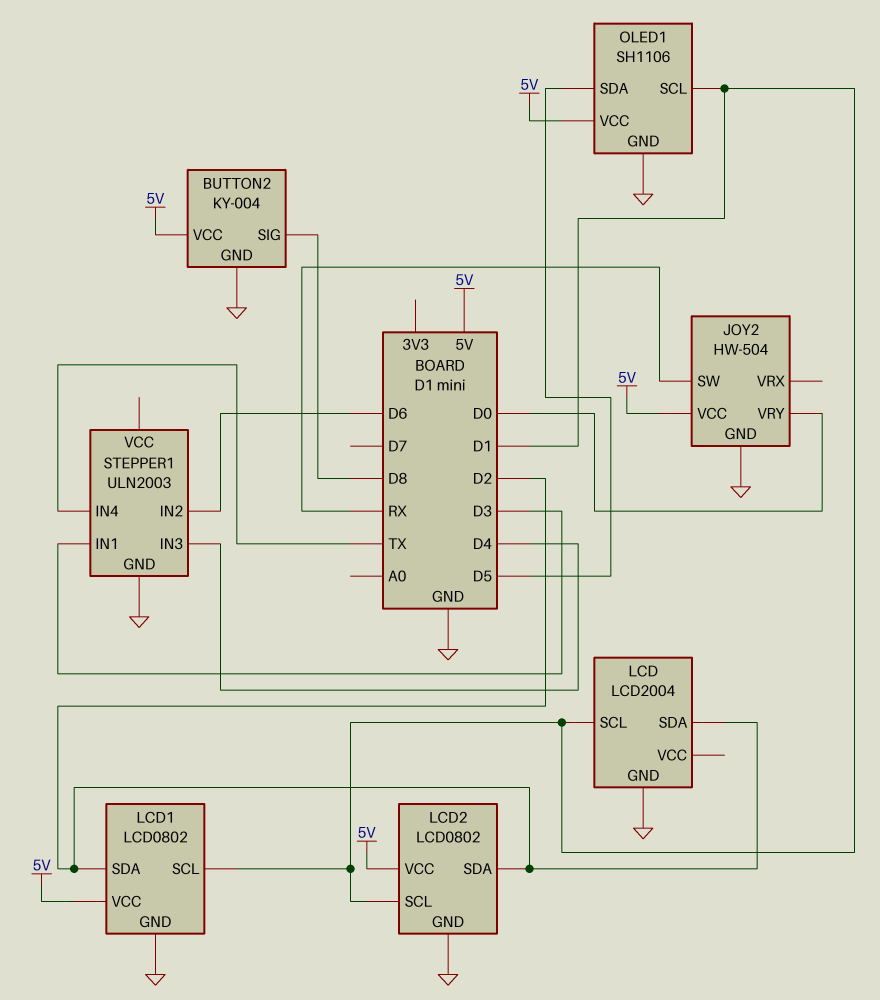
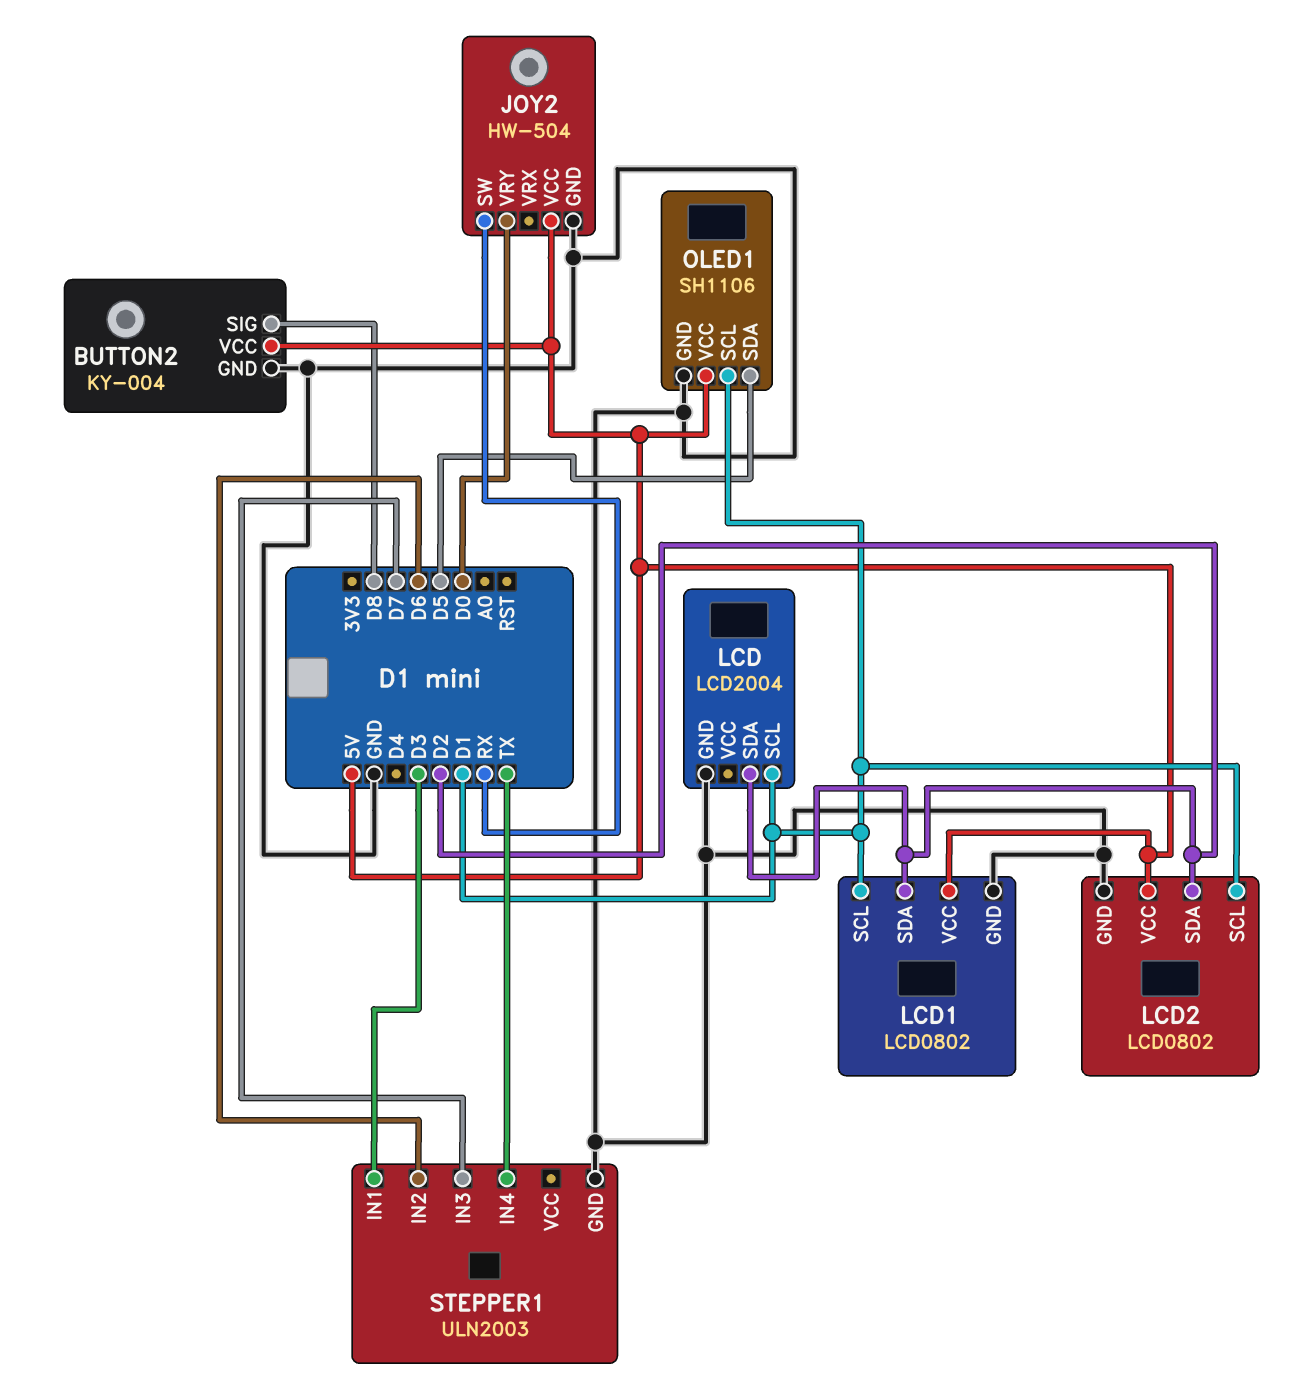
STEPPER1 pin IN3: D4 -> D7

